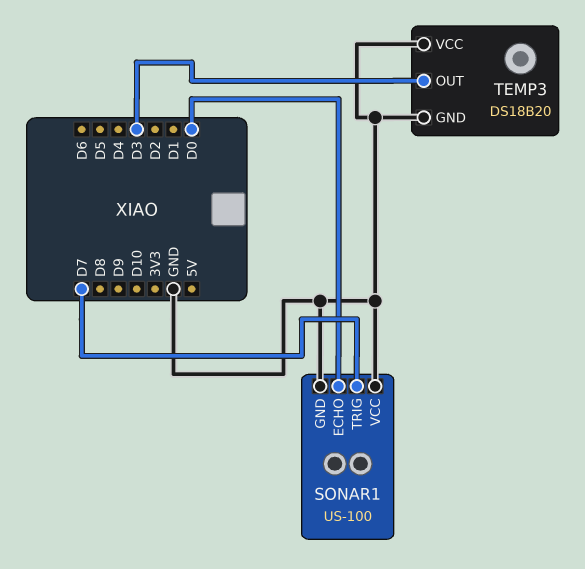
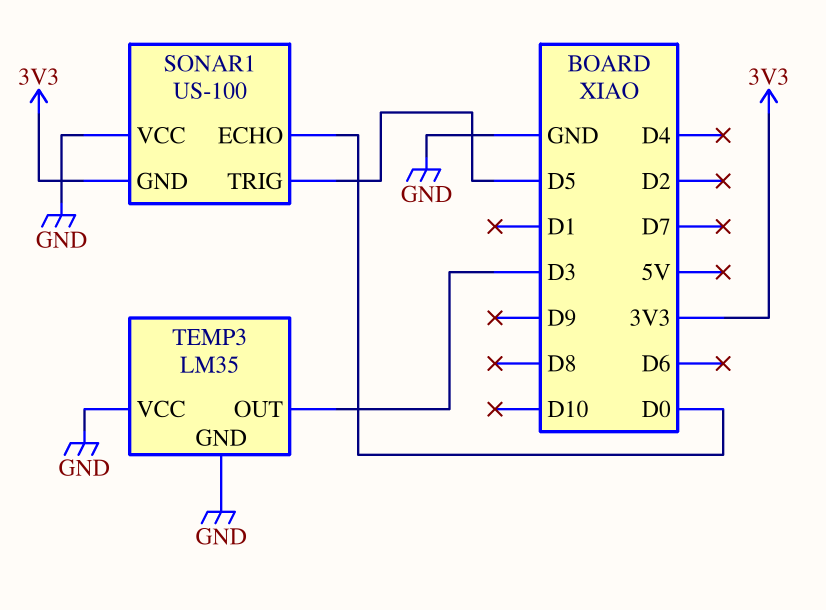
SONAR1 pin GND: GND -> 3V3
SONAR1 pin TRIG: D7 -> D5
TEMP3: DS18B20 -> LM35

